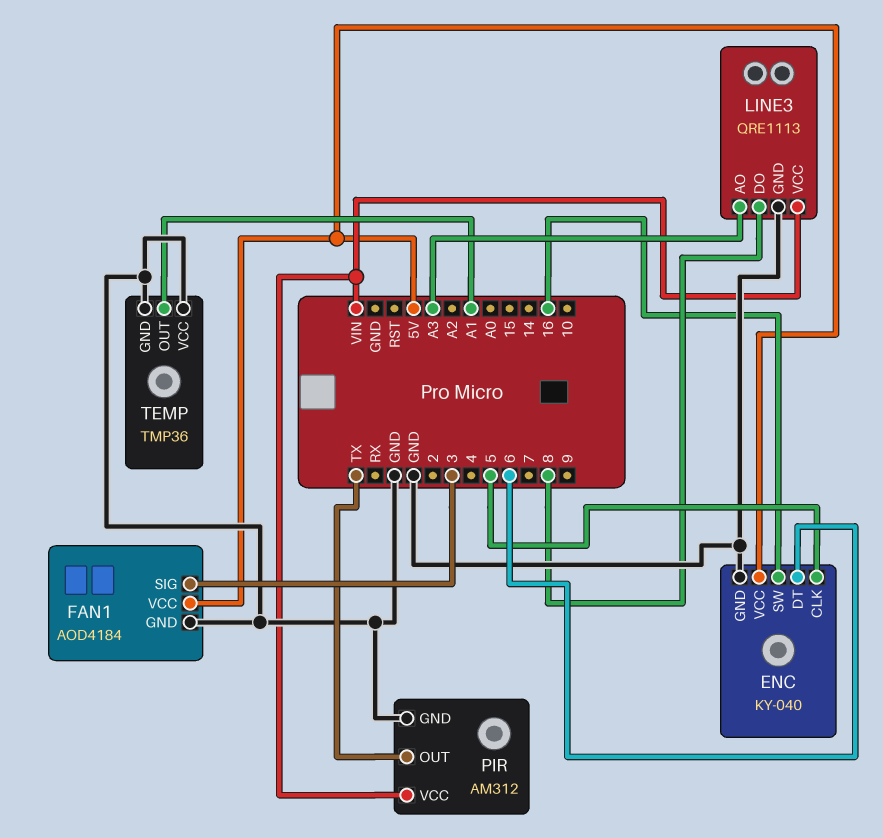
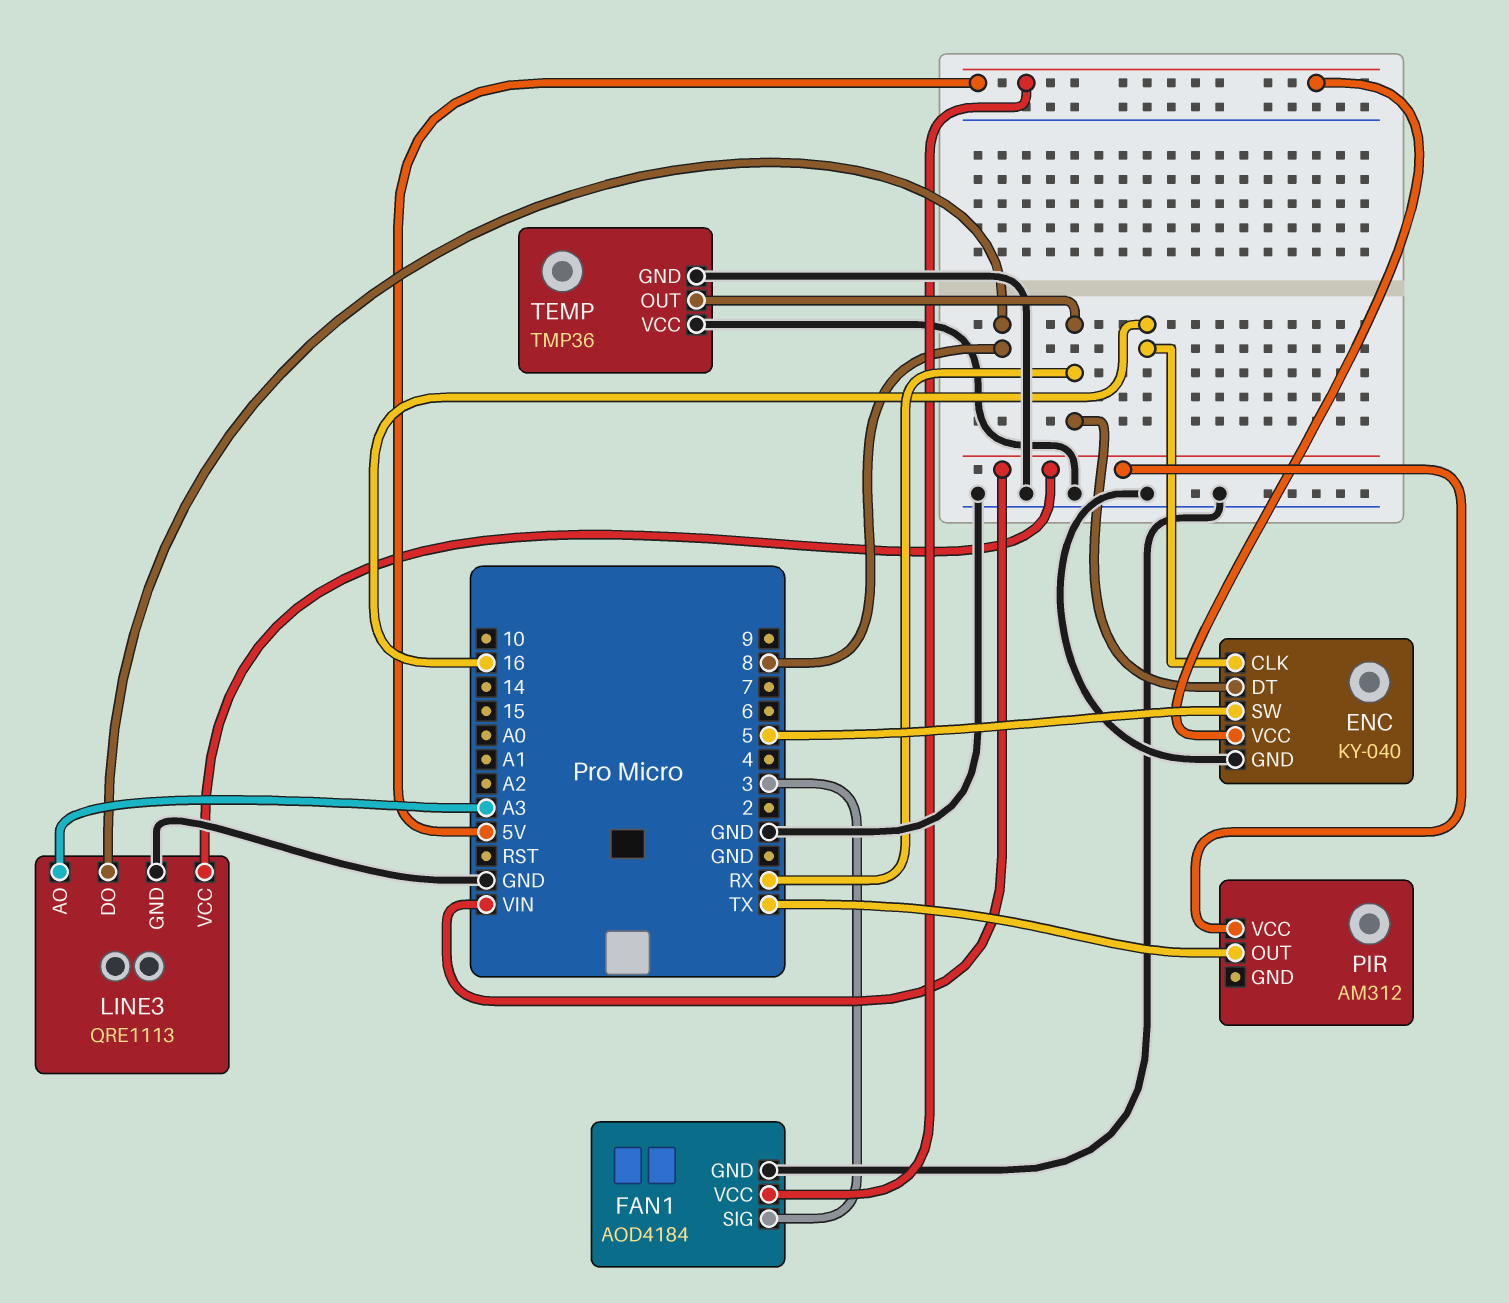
ENC pin CLK: 5 -> 16
ENC pin DT: 6 -> RX
ENC pin SW: 16 -> 5
PIR pin GND: GND -> none
TEMP pin OUT: A1 -> RX

